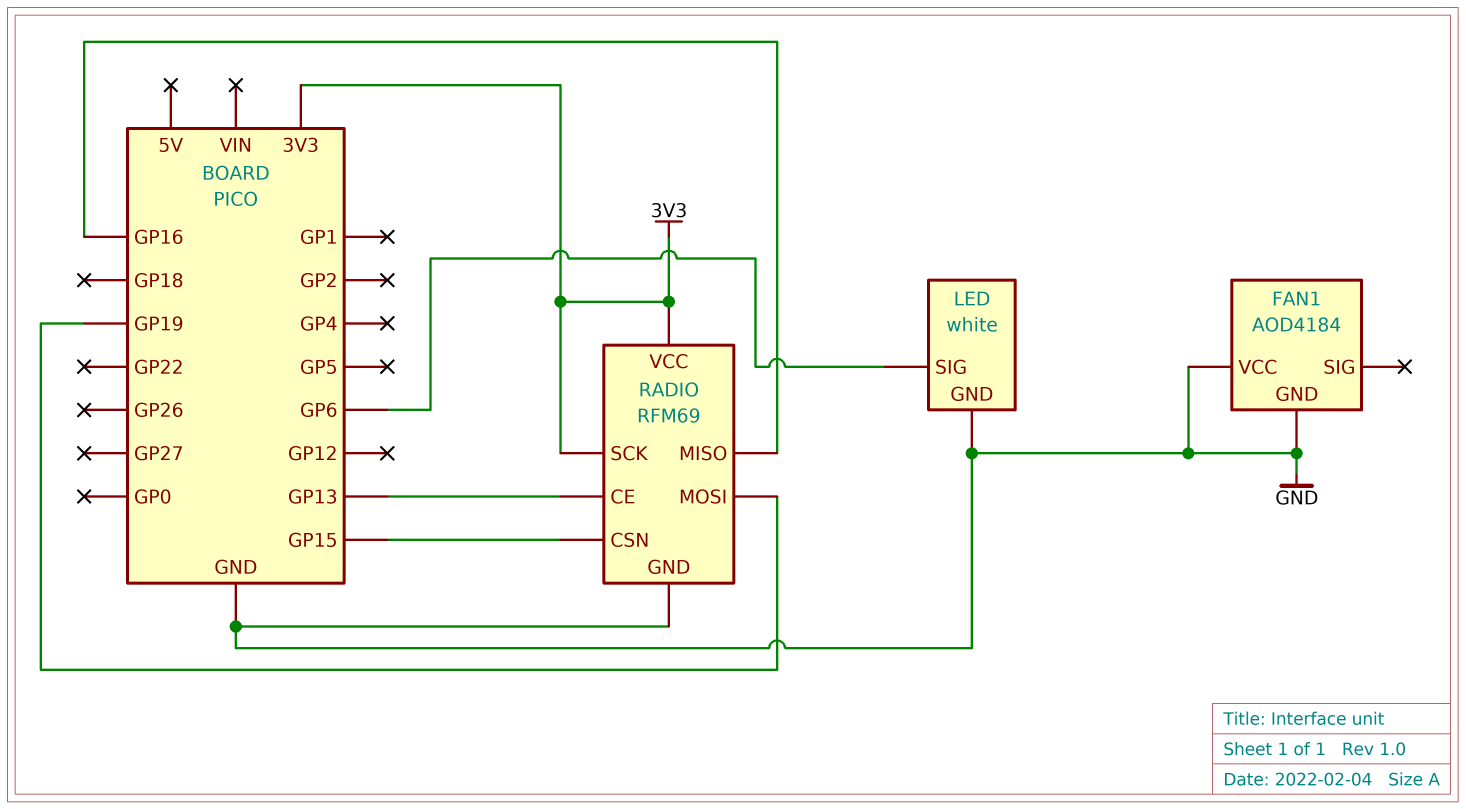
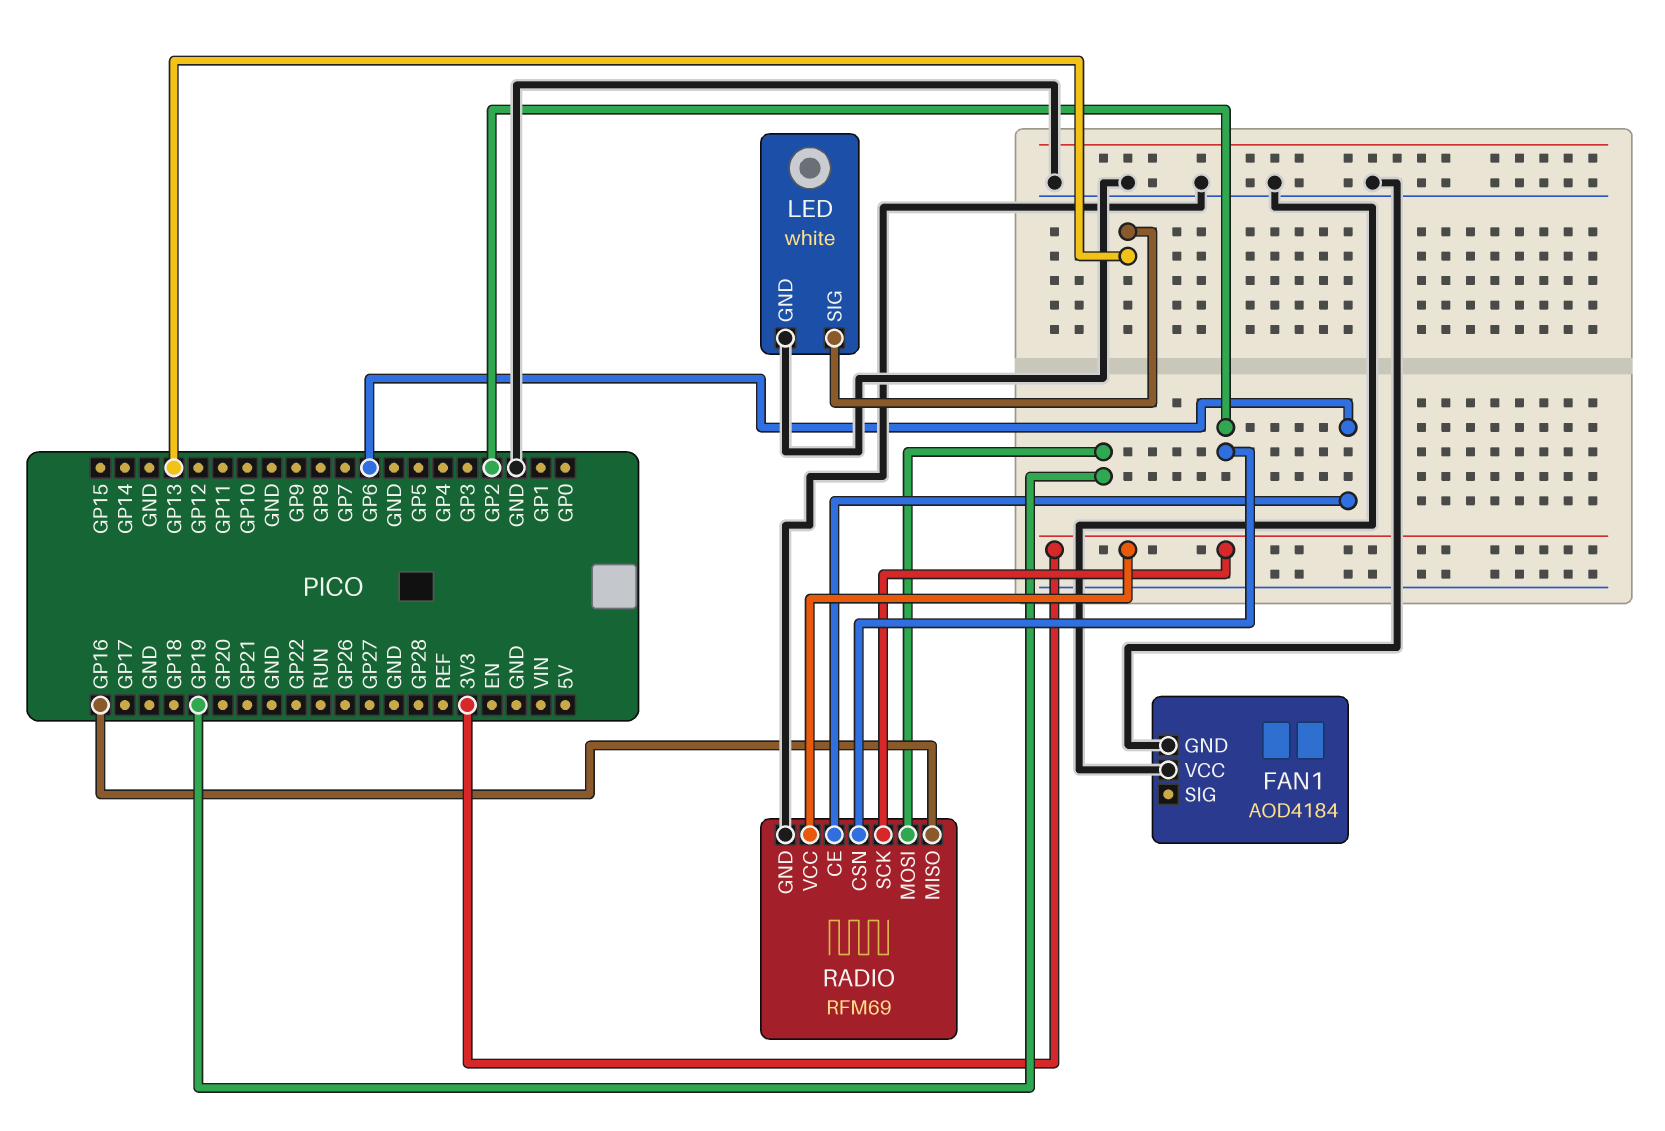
LED pin SIG: GP6 -> GP13
RADIO pin CE: GP13 -> GP6
RADIO pin CSN: GP15 -> GP2

